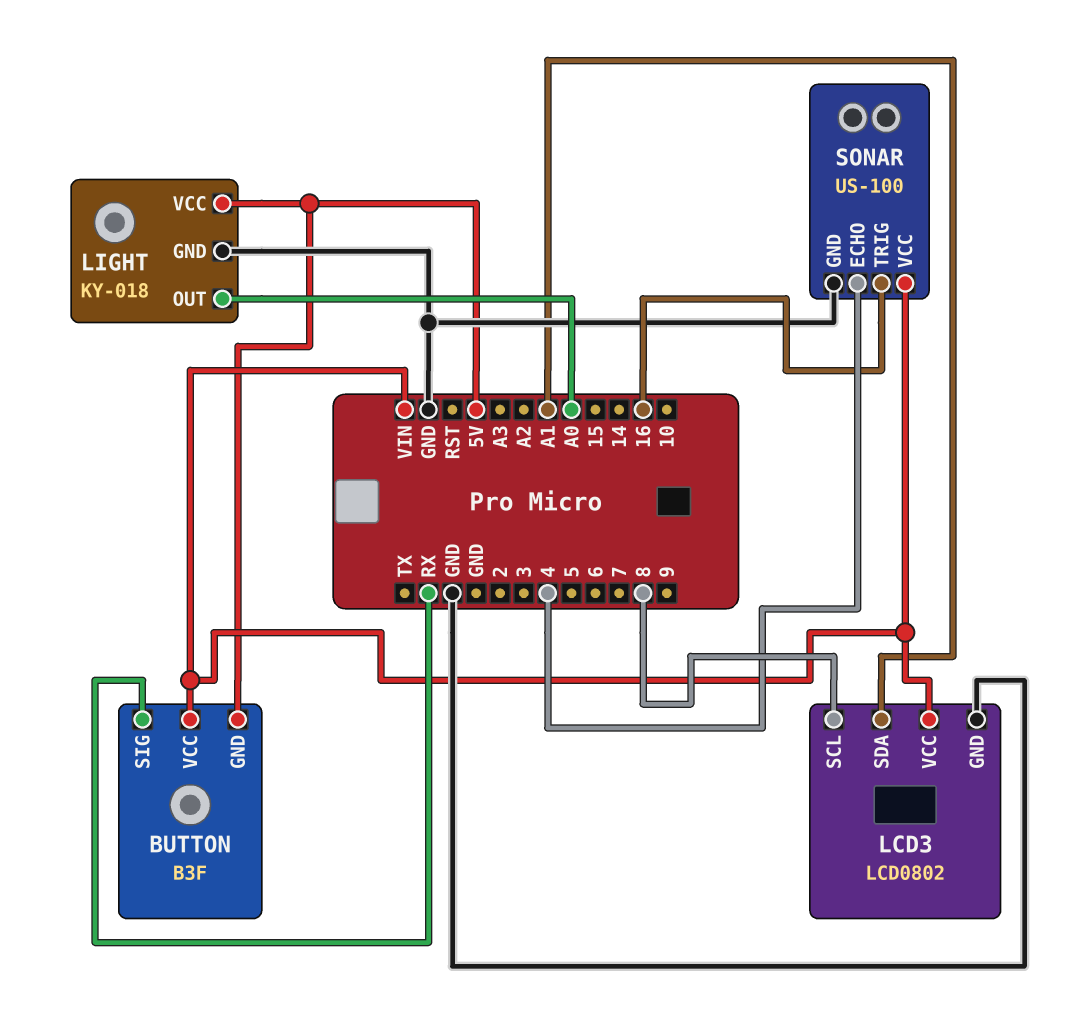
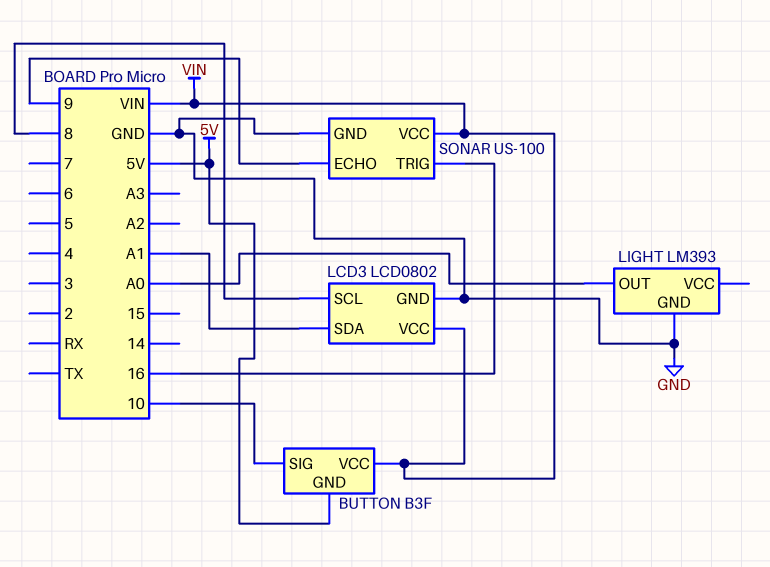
BUTTON pin SIG: RX -> 10
LIGHT: KY-018 -> LM393
LIGHT pin VCC: 5V -> none
SONAR pin ECHO: 4 -> 9

